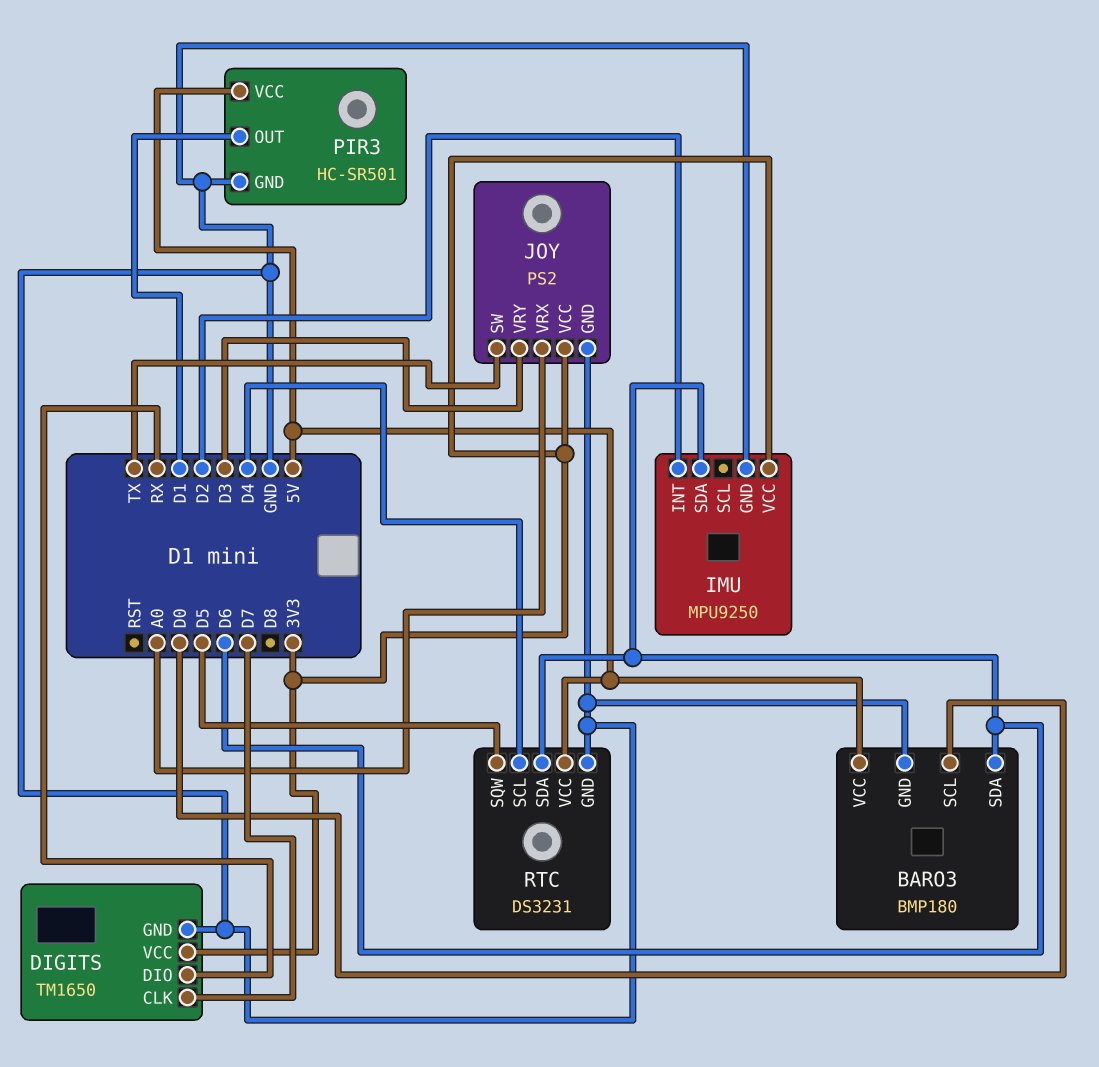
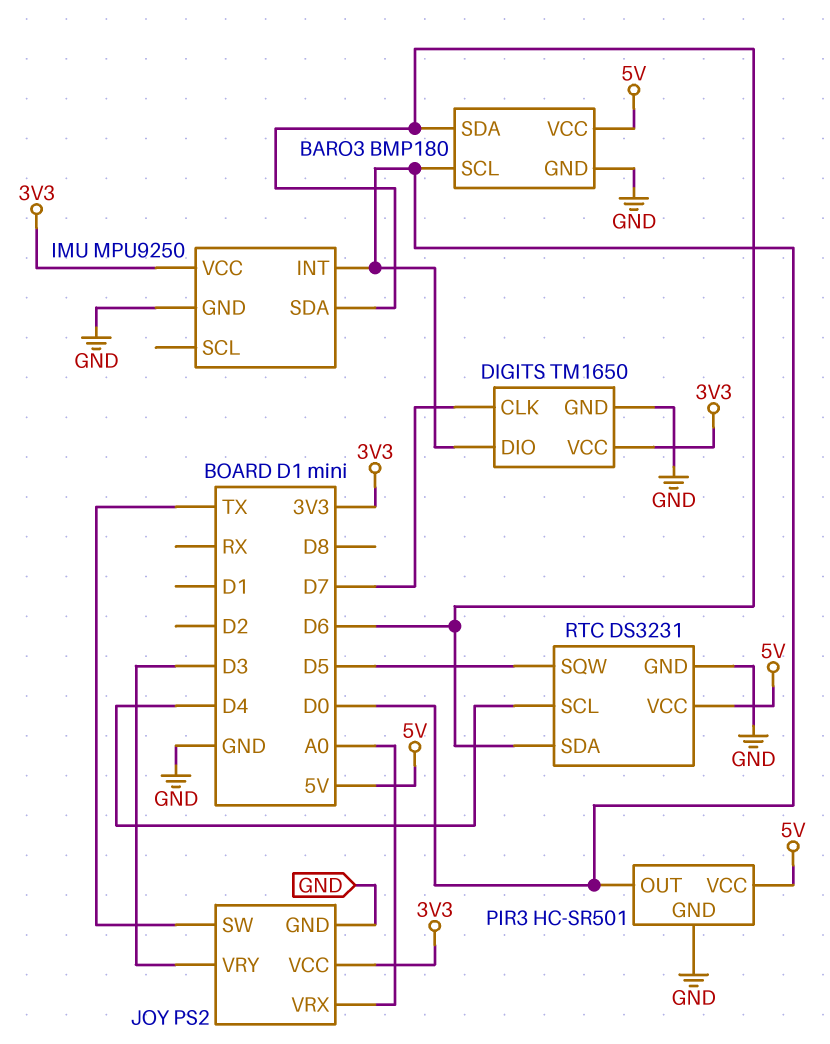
DIGITS pin DIO: RX -> D0
IMU pin INT: D2 -> D0
PIR3 pin OUT: D1 -> D0

